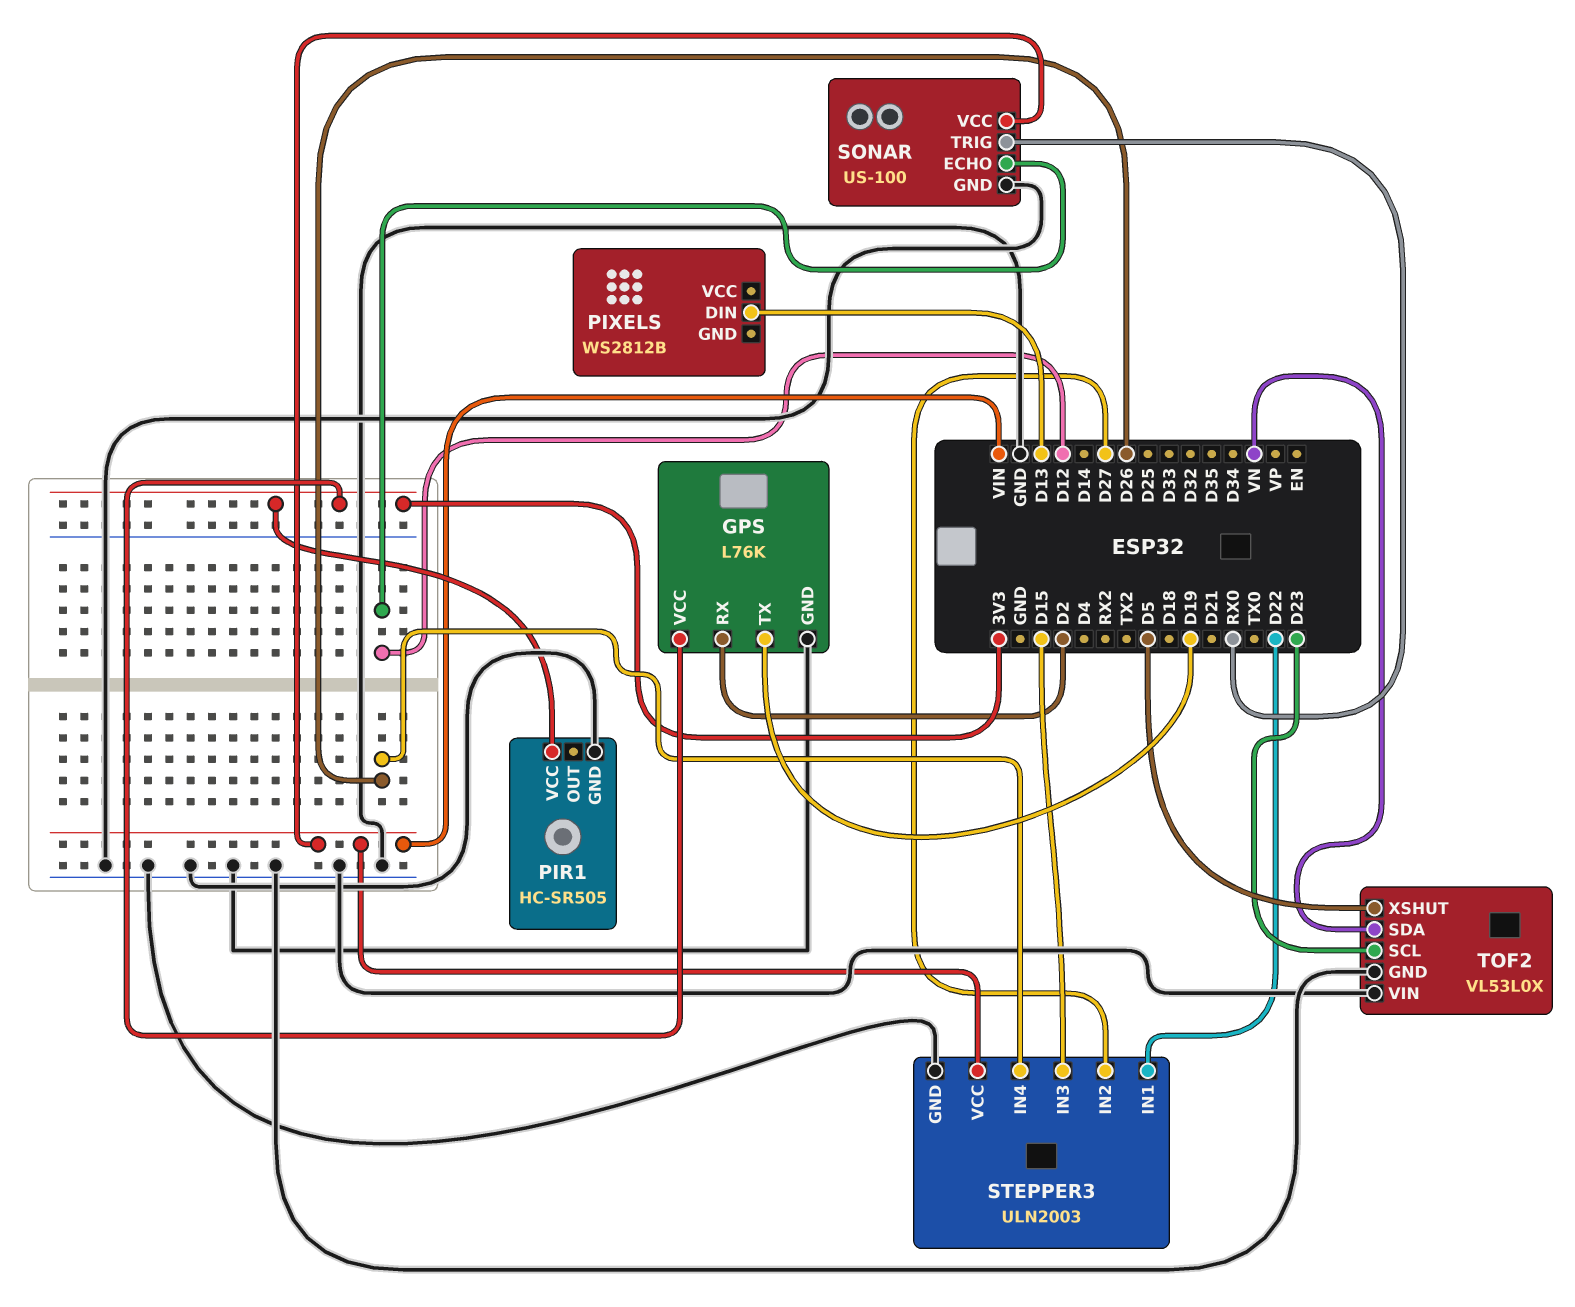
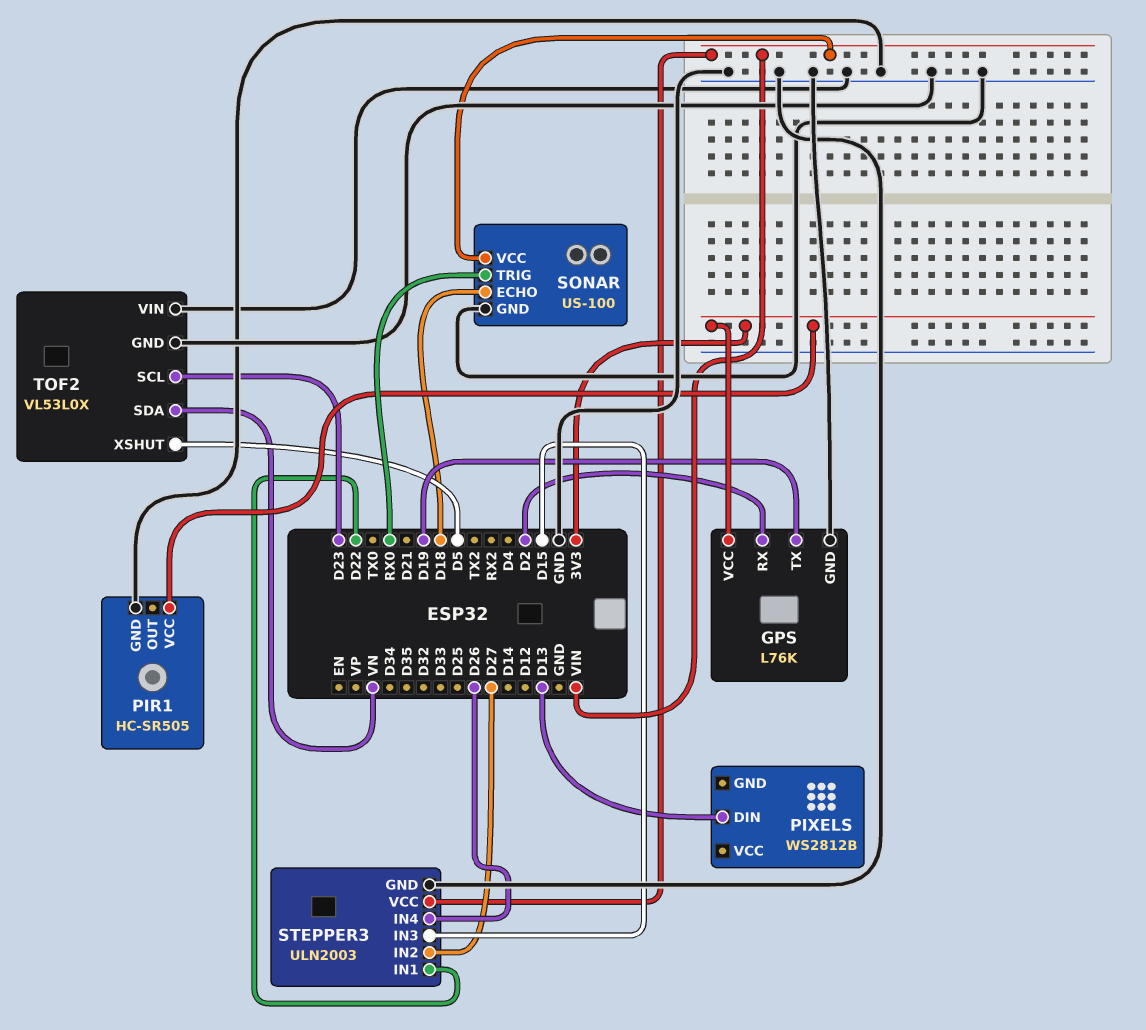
SONAR pin ECHO: D12 -> D18

